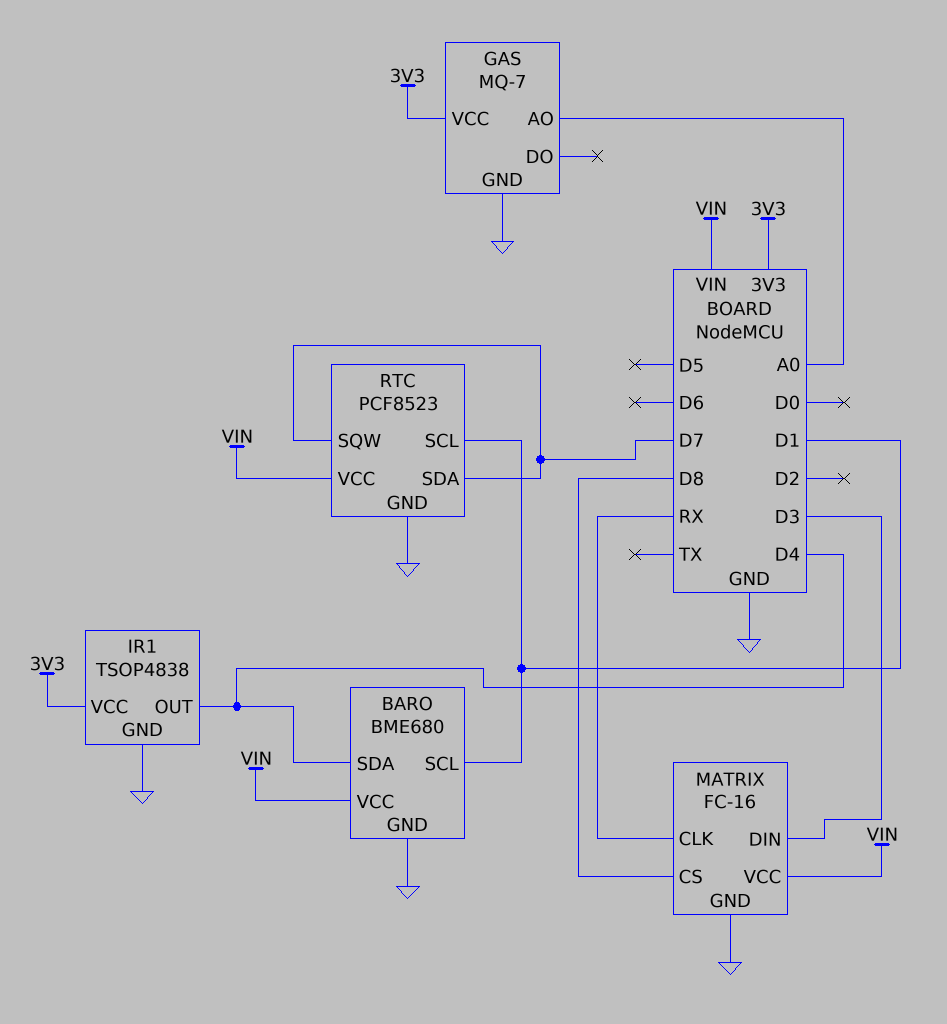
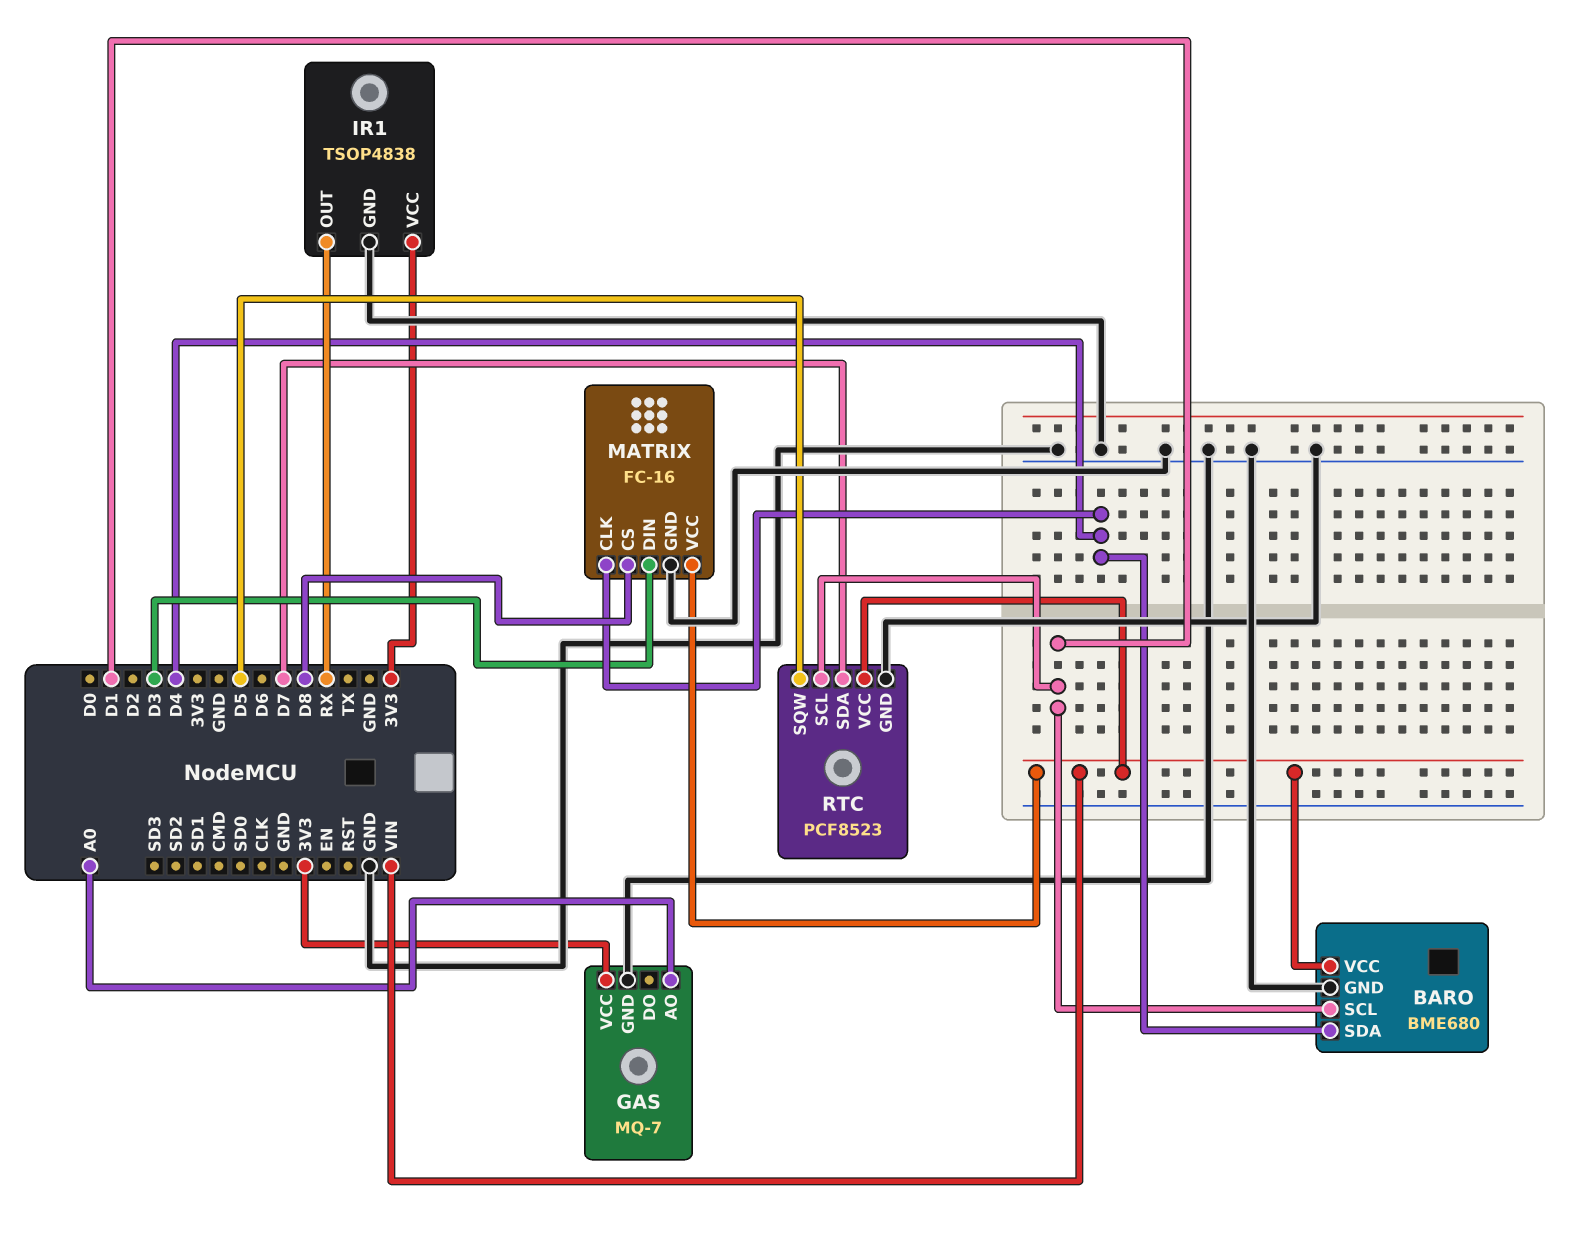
IR1 pin OUT: D4 -> RX
MATRIX pin CLK: RX -> D4
RTC pin SQW: D7 -> D5

